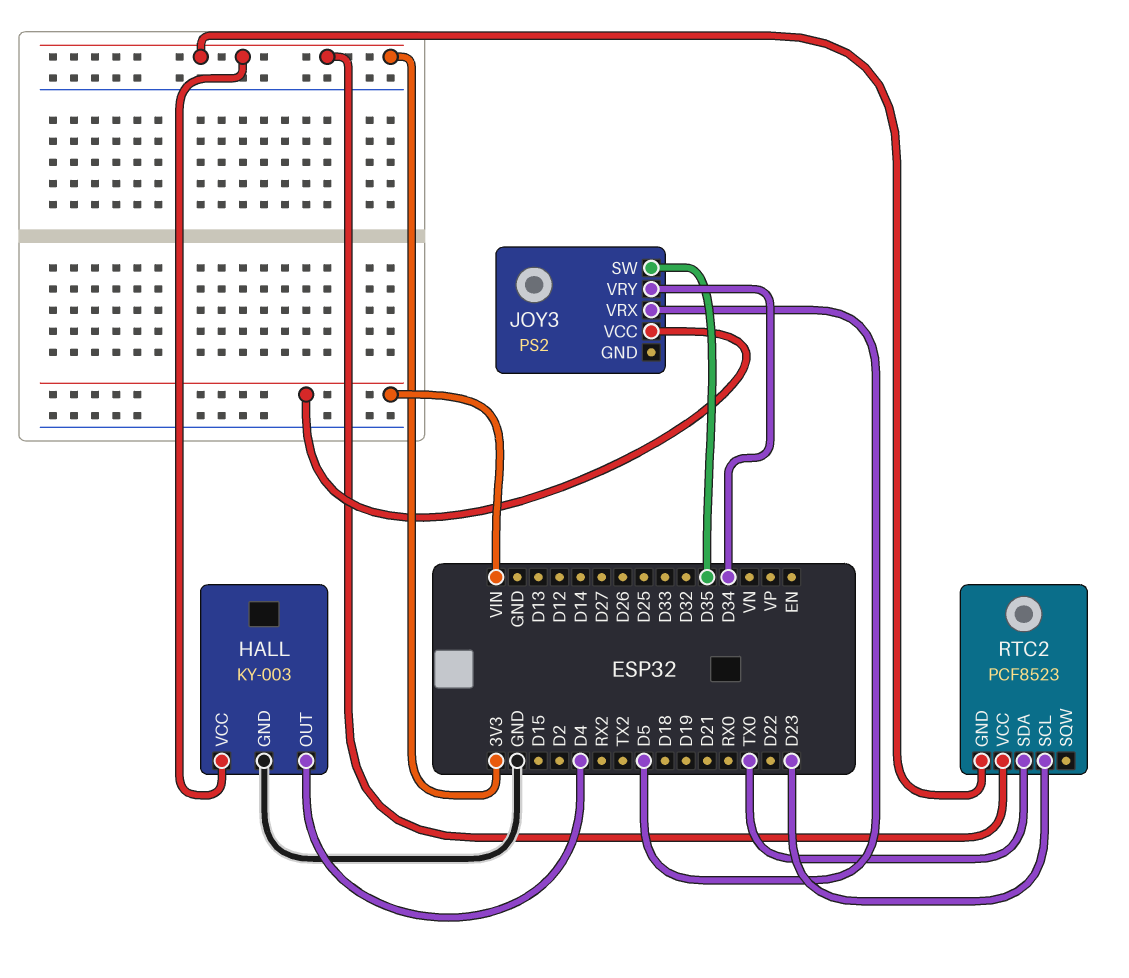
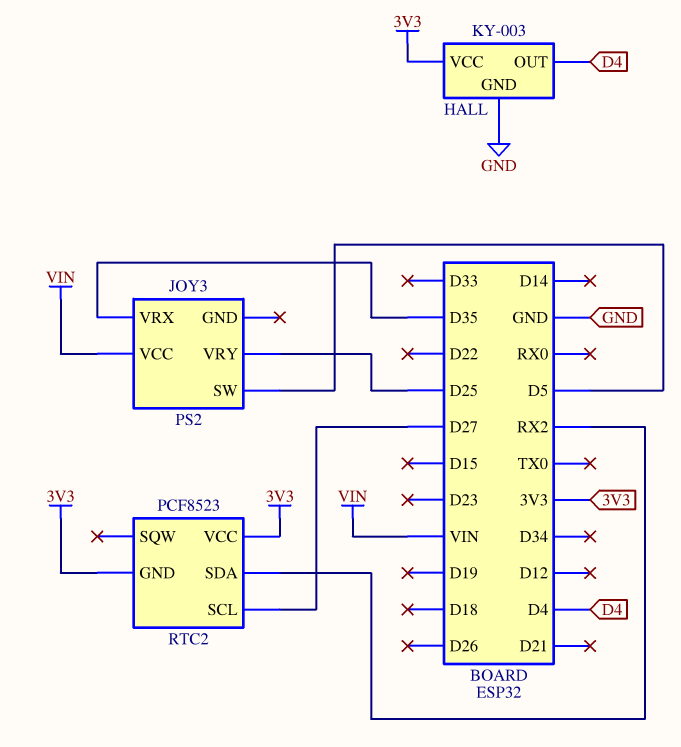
JOY3 pin SW: D35 -> D5
JOY3 pin VRX: D5 -> D35
JOY3 pin VRY: D34 -> D25
RTC2 pin SCL: D23 -> D27
RTC2 pin SDA: TX0 -> RX2

